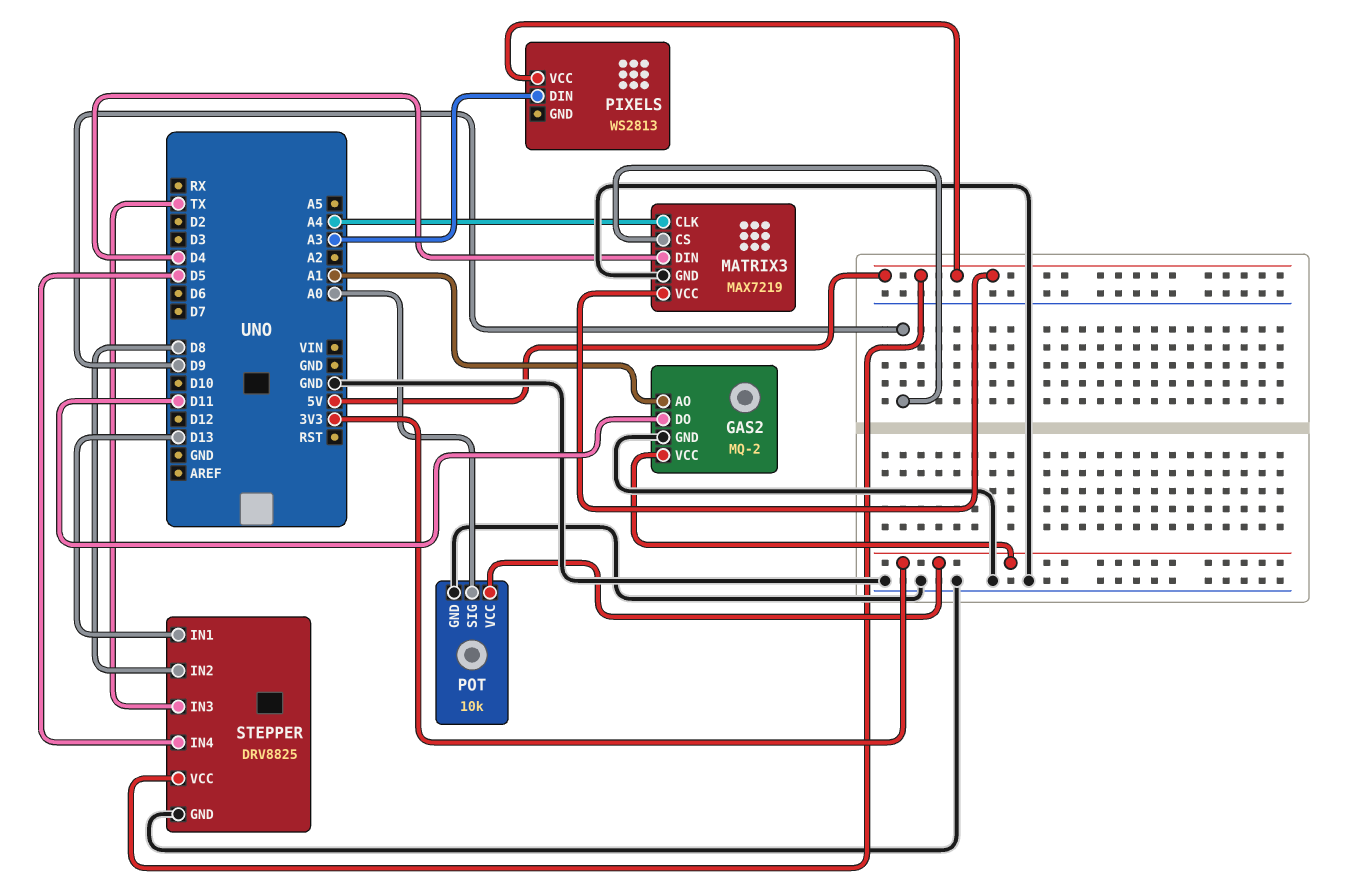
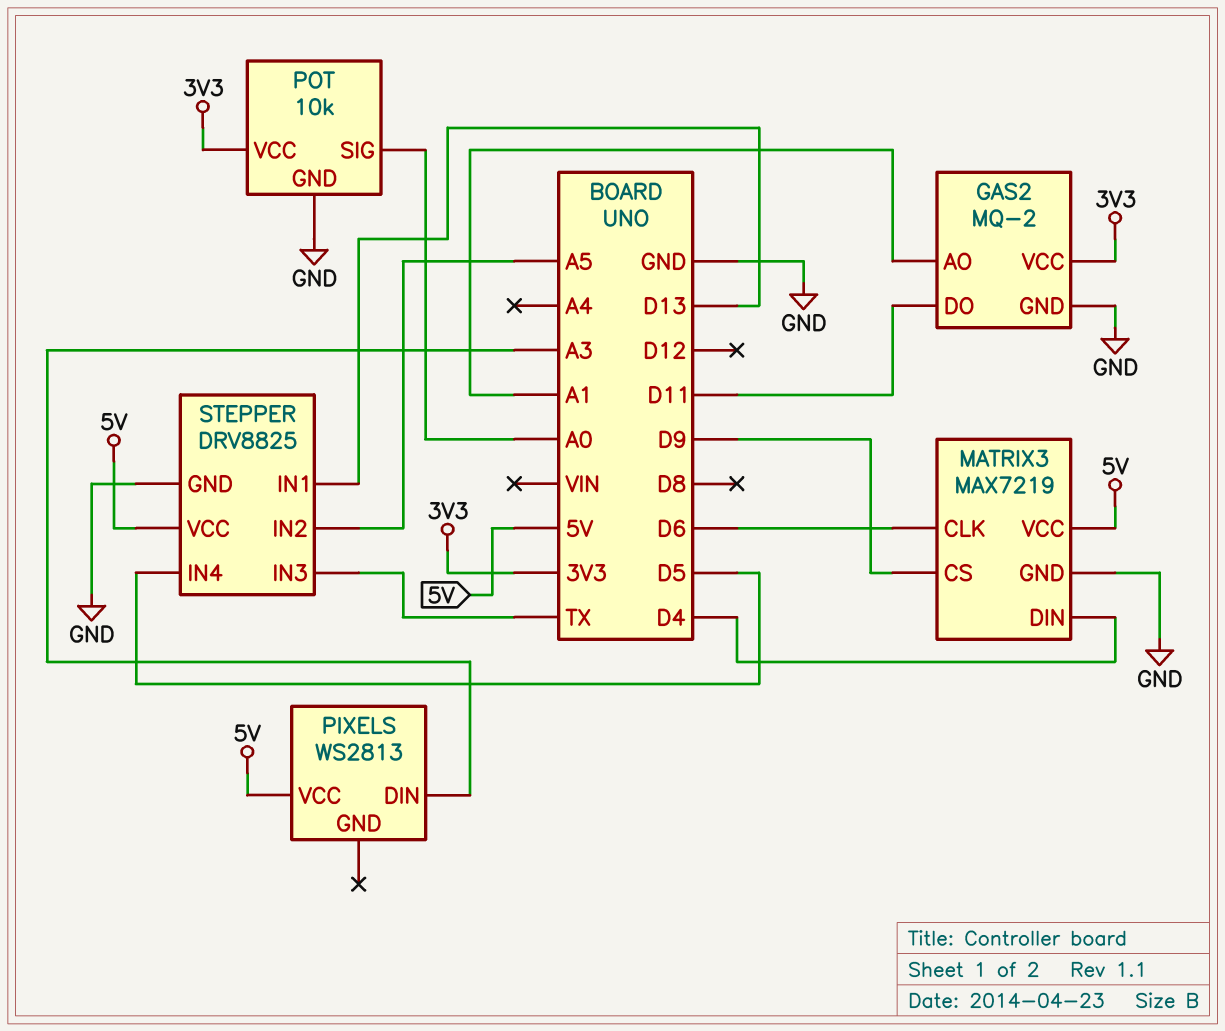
MATRIX3 pin CLK: A4 -> D6
STEPPER pin IN2: D8 -> A5

